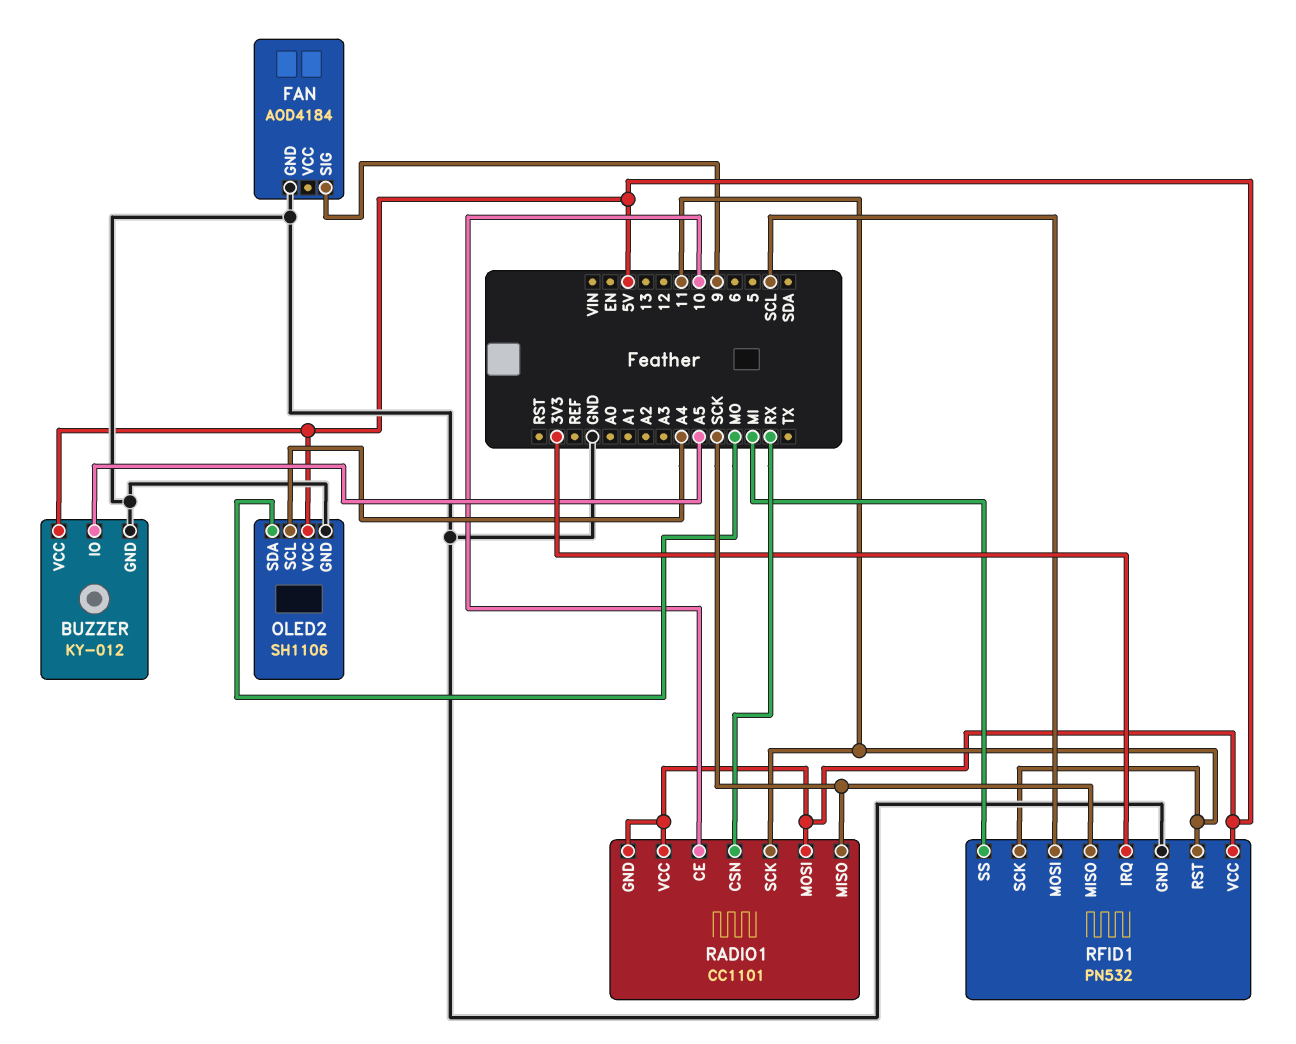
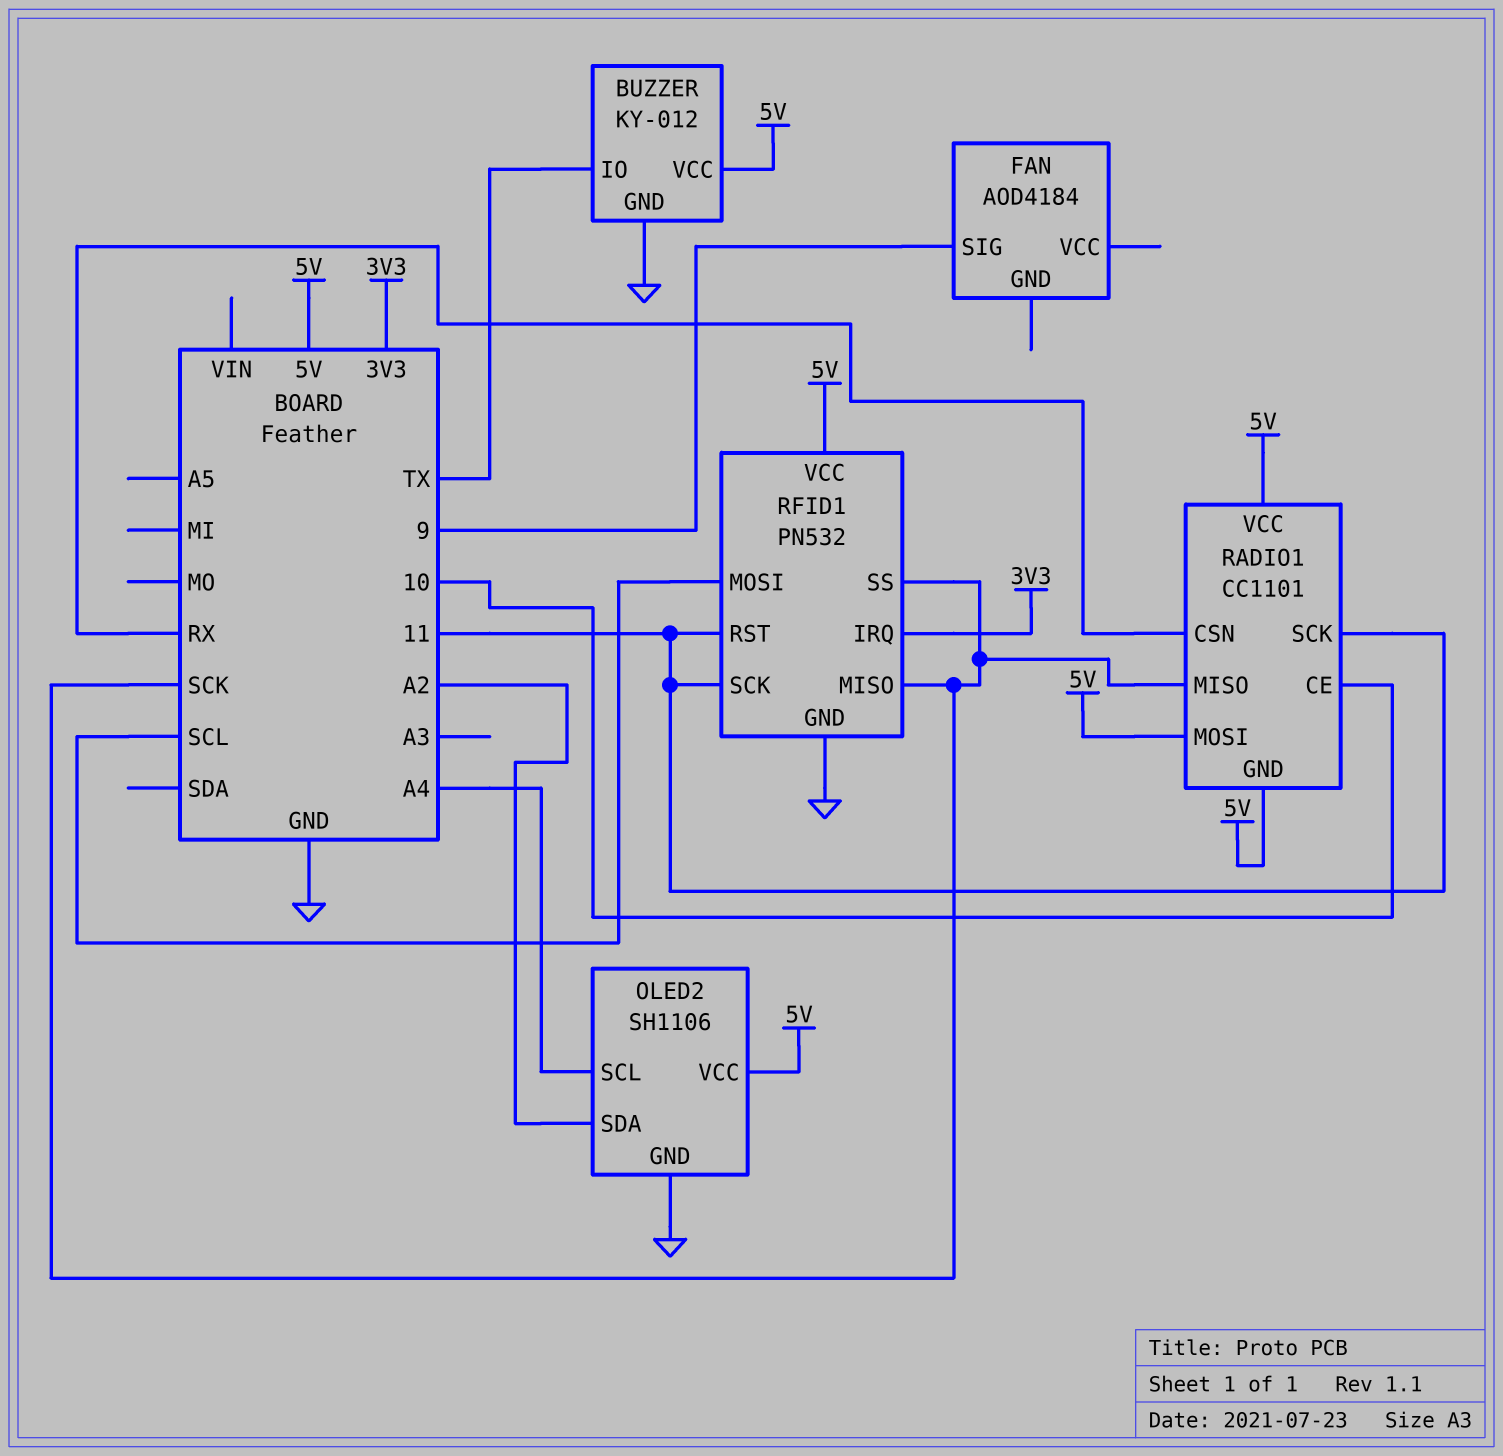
BUZZER pin IO: A5 -> TX
FAN pin GND: GND -> none
OLED2 pin SDA: MO -> A2
RFID1 pin SS: MI -> SCK

